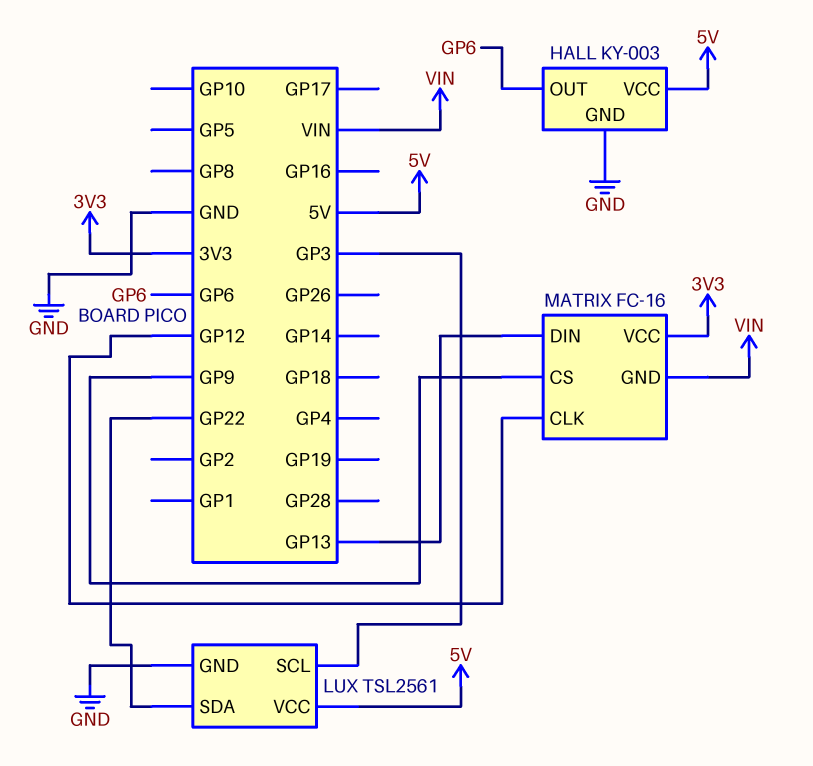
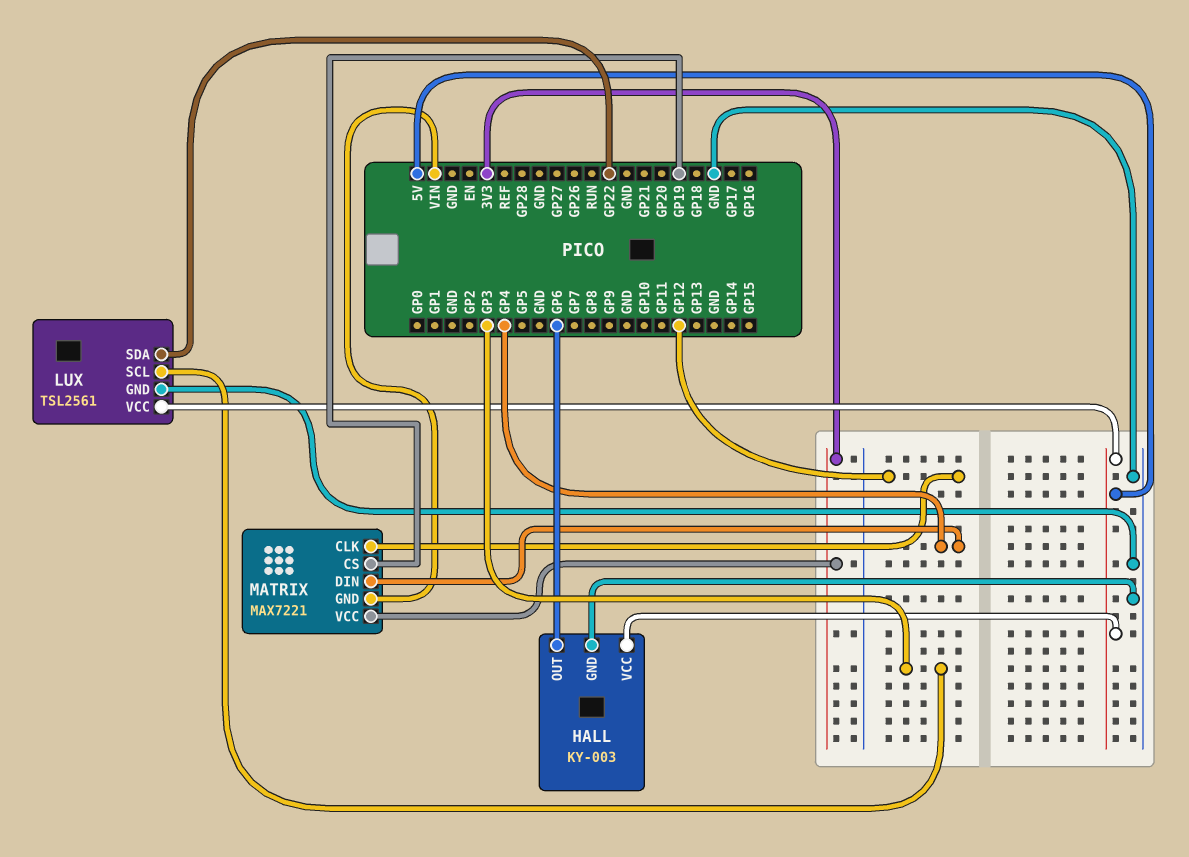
MATRIX: FC-16 -> MAX7221
MATRIX pin CS: GP9 -> GP19
MATRIX pin DIN: GP13 -> GP4

